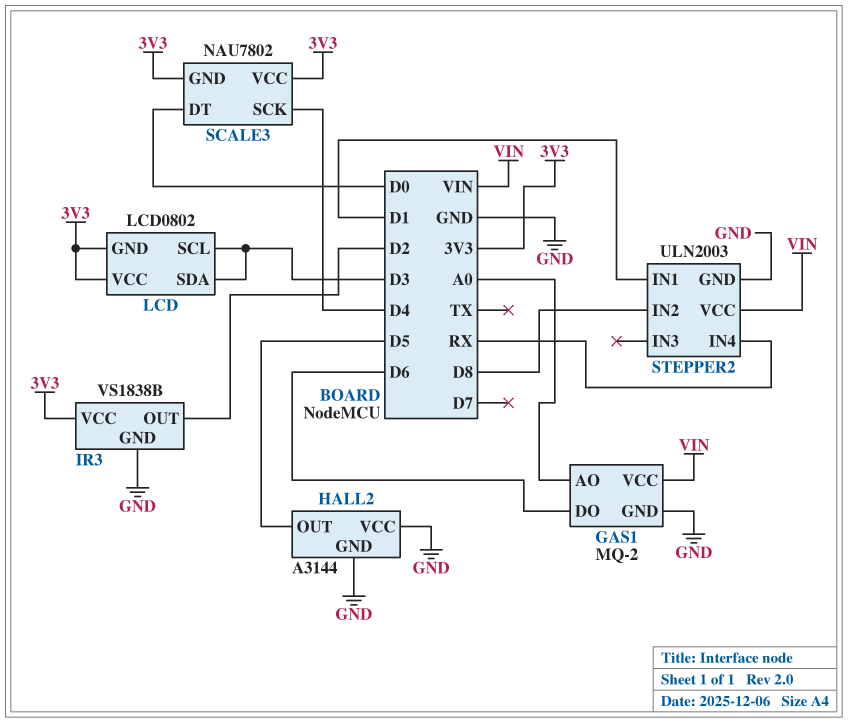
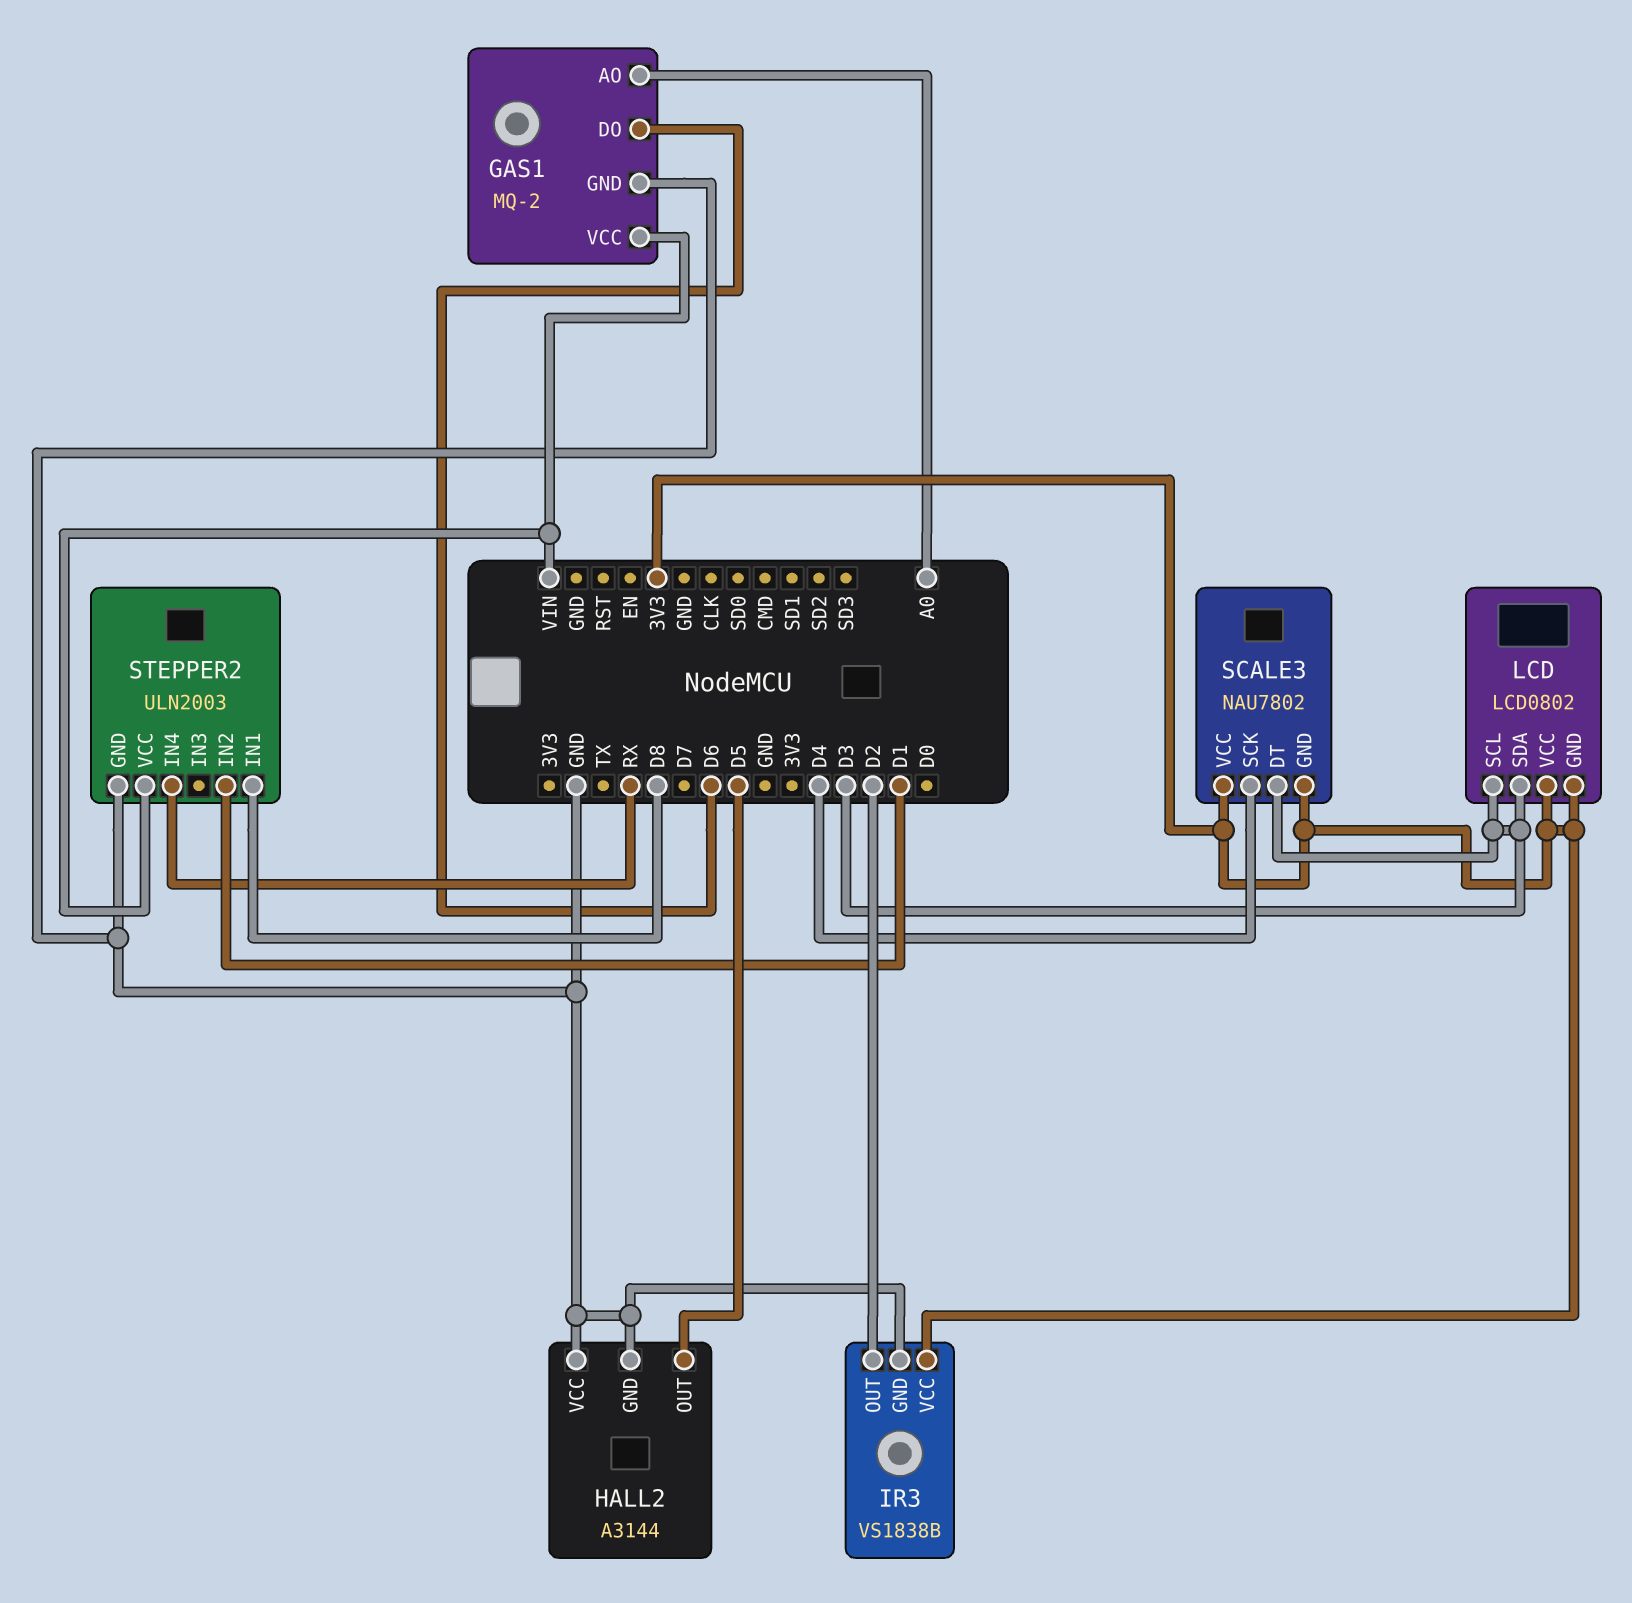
SCALE3 pin DT: D0 -> D3
STEPPER2 pin IN1: D1 -> D8
STEPPER2 pin IN2: D8 -> D1

